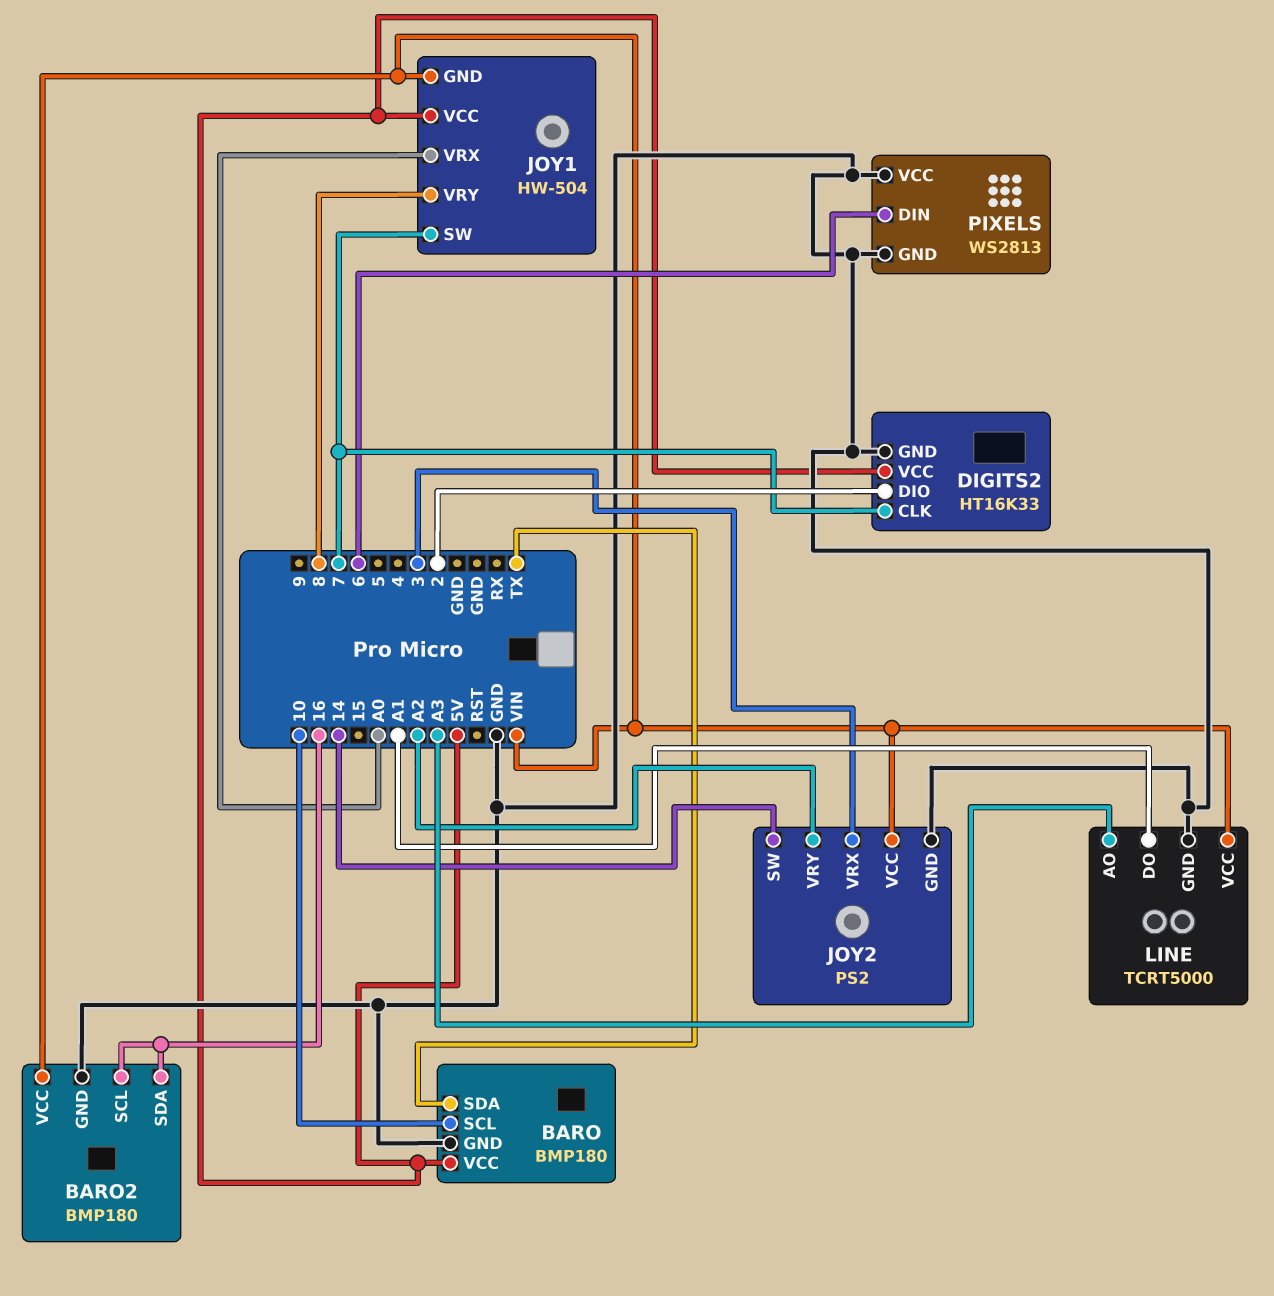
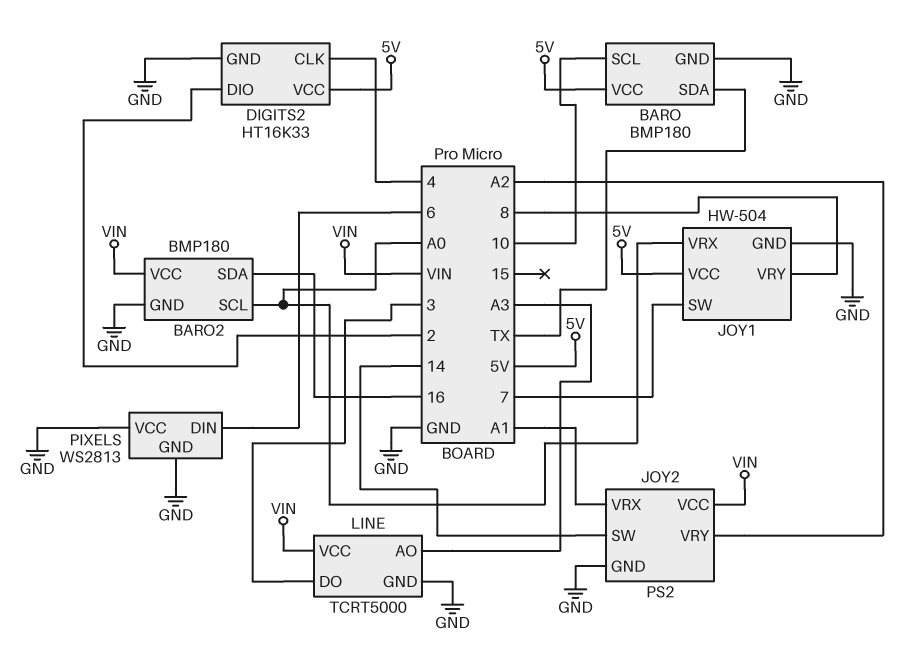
BARO2 pin SCL: 16 -> A0
DIGITS2 pin CLK: 7 -> 4
JOY1 pin GND: VIN -> GND
JOY2 pin VRX: 3 -> A1
LINE pin DO: A1 -> 3

